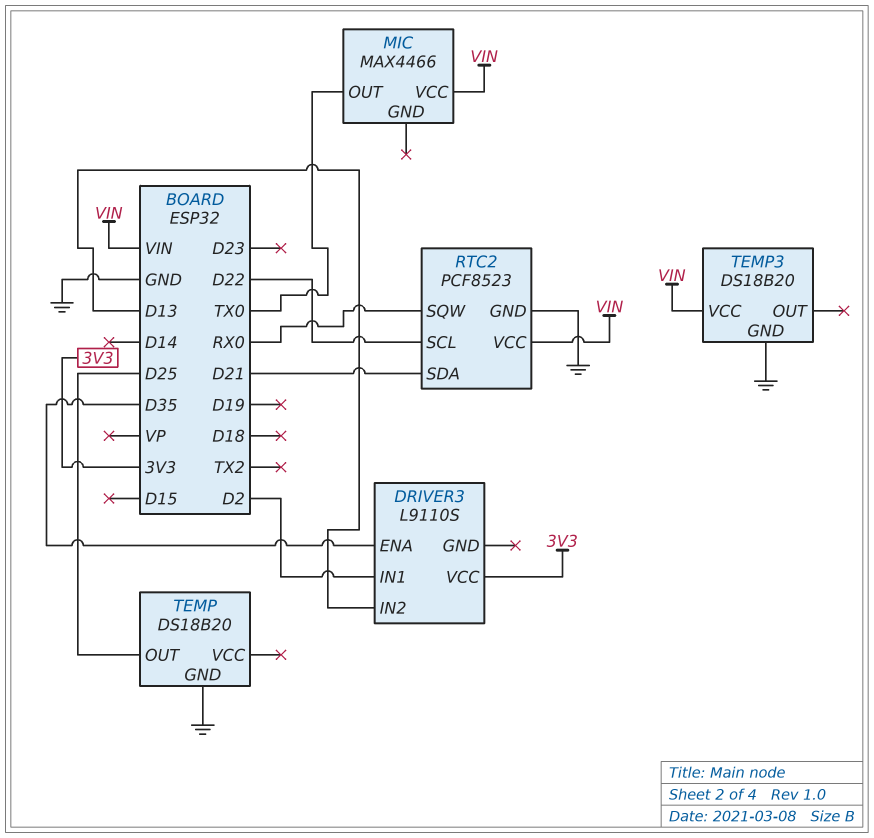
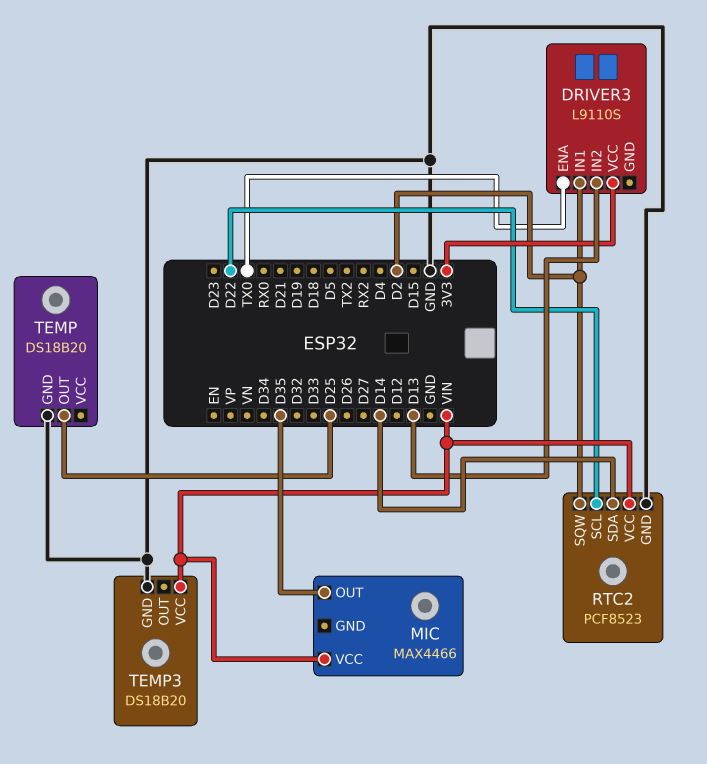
DRIVER3 pin ENA: D35 -> TX0
MIC pin OUT: TX0 -> D35
RTC2 pin SDA: D21 -> D14
RTC2 pin SQW: RX0 -> D2

